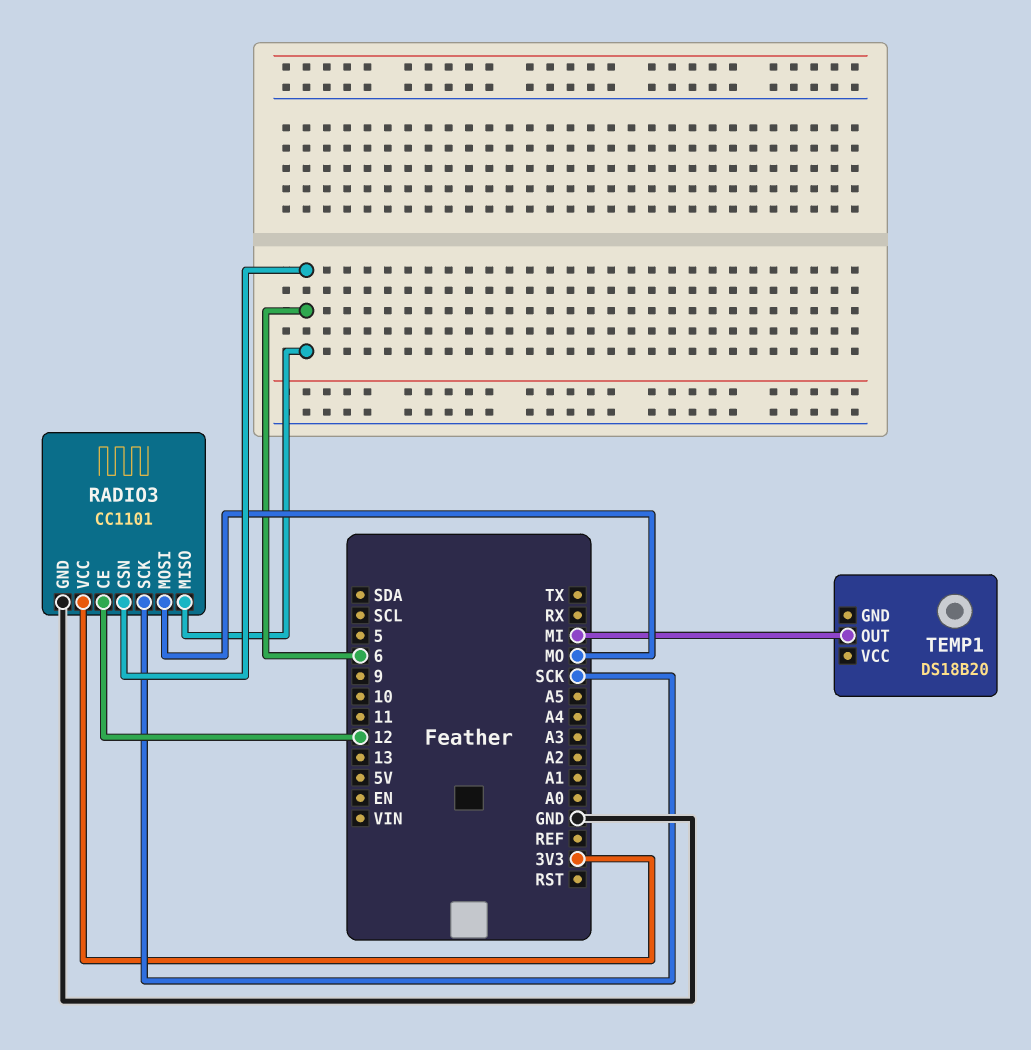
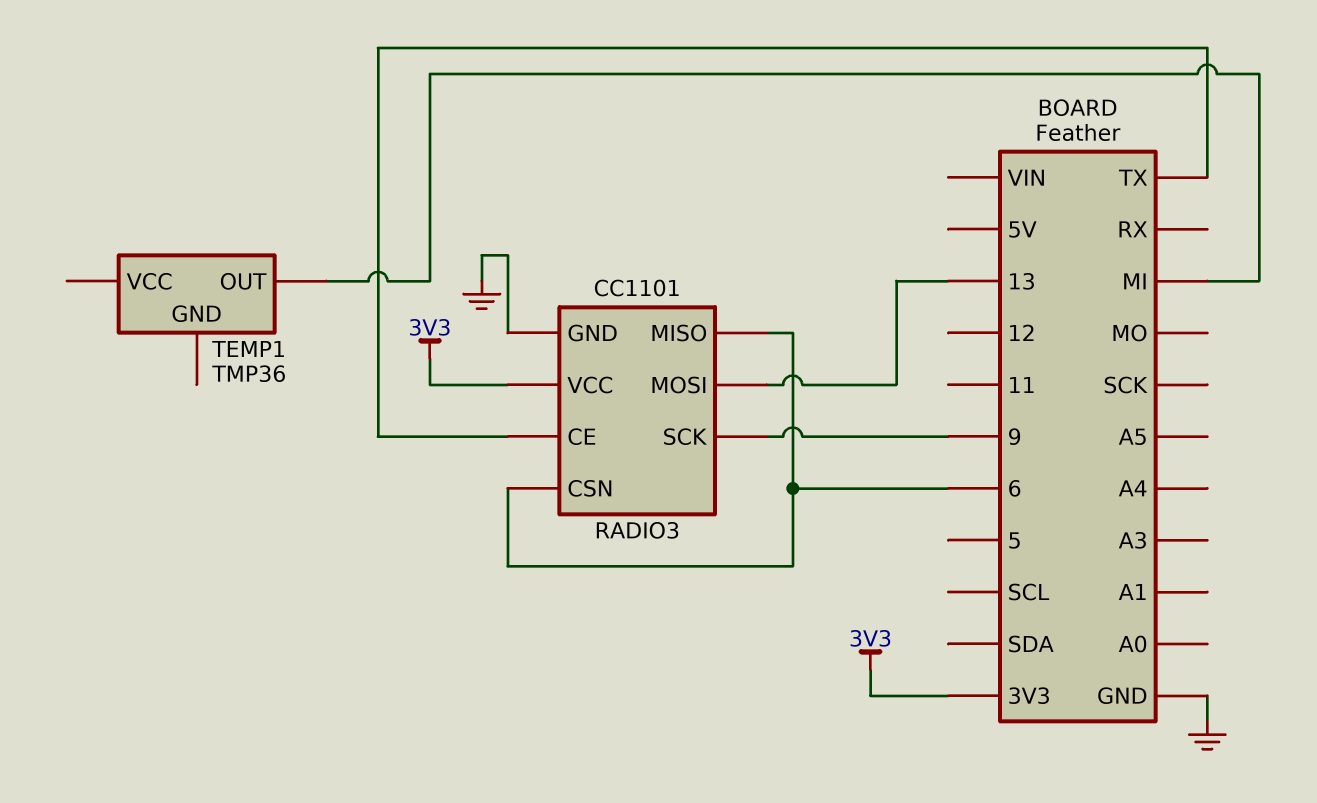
RADIO3 pin CE: 12 -> TX
RADIO3 pin MOSI: MO -> 13
RADIO3 pin SCK: SCK -> 9
TEMP1: DS18B20 -> TMP36

